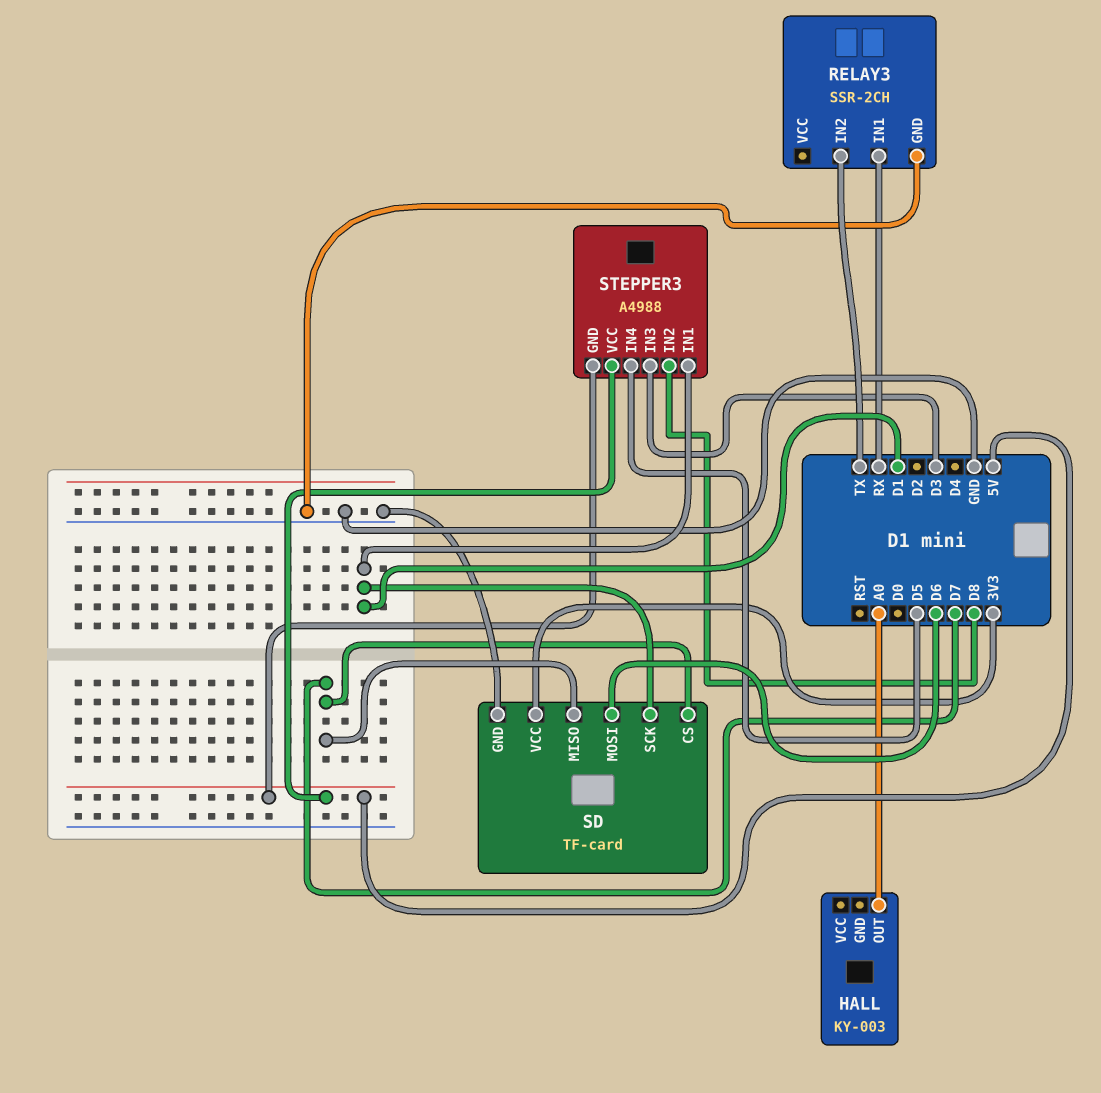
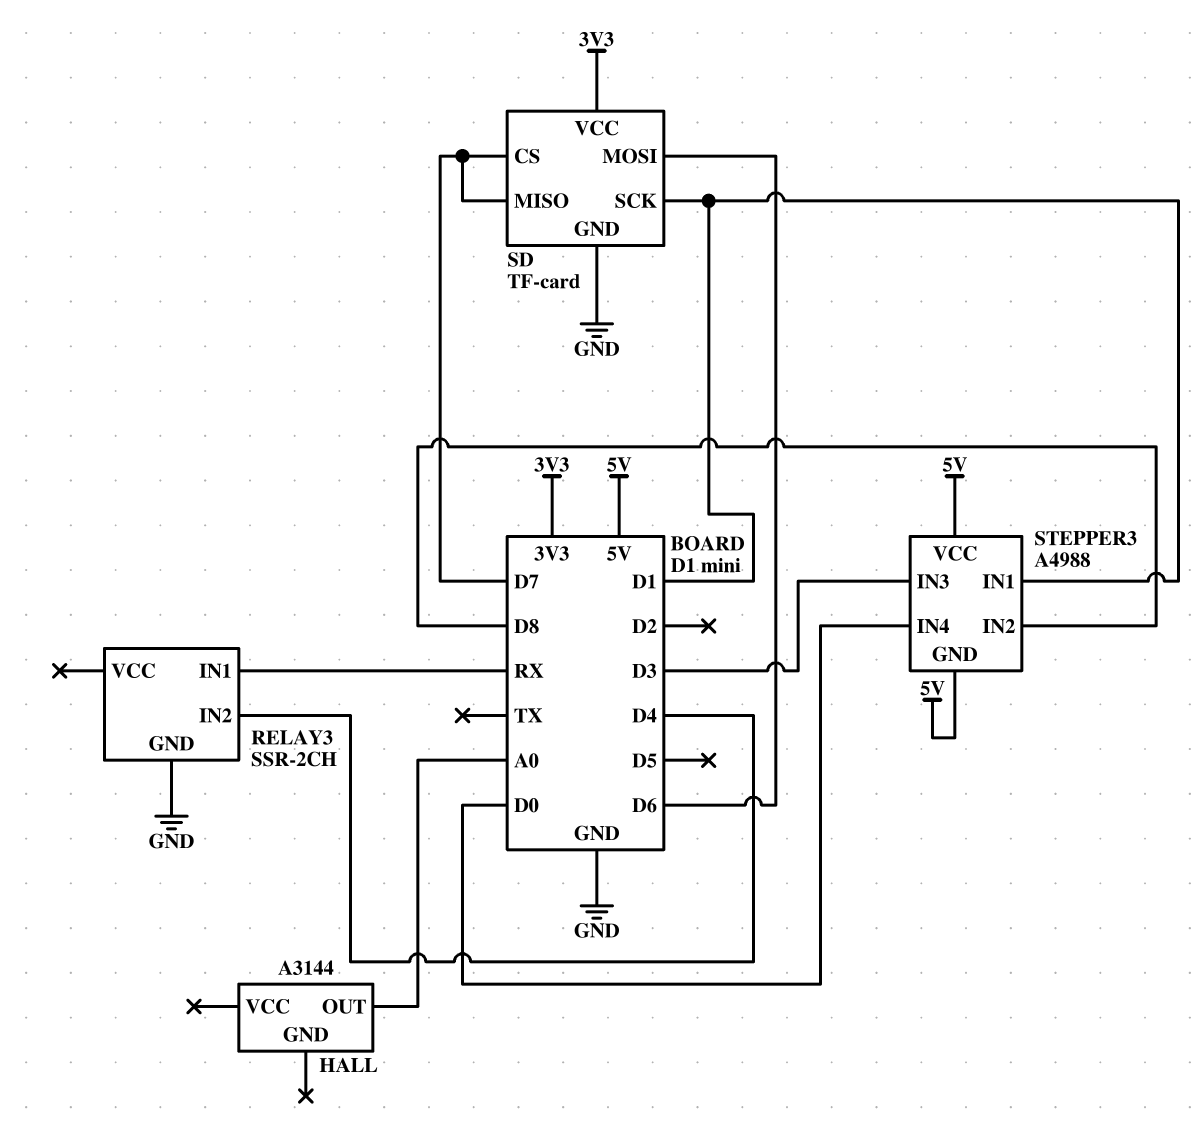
HALL: KY-003 -> A3144
RELAY3 pin IN2: TX -> D4
STEPPER3 pin IN4: D5 -> D0

